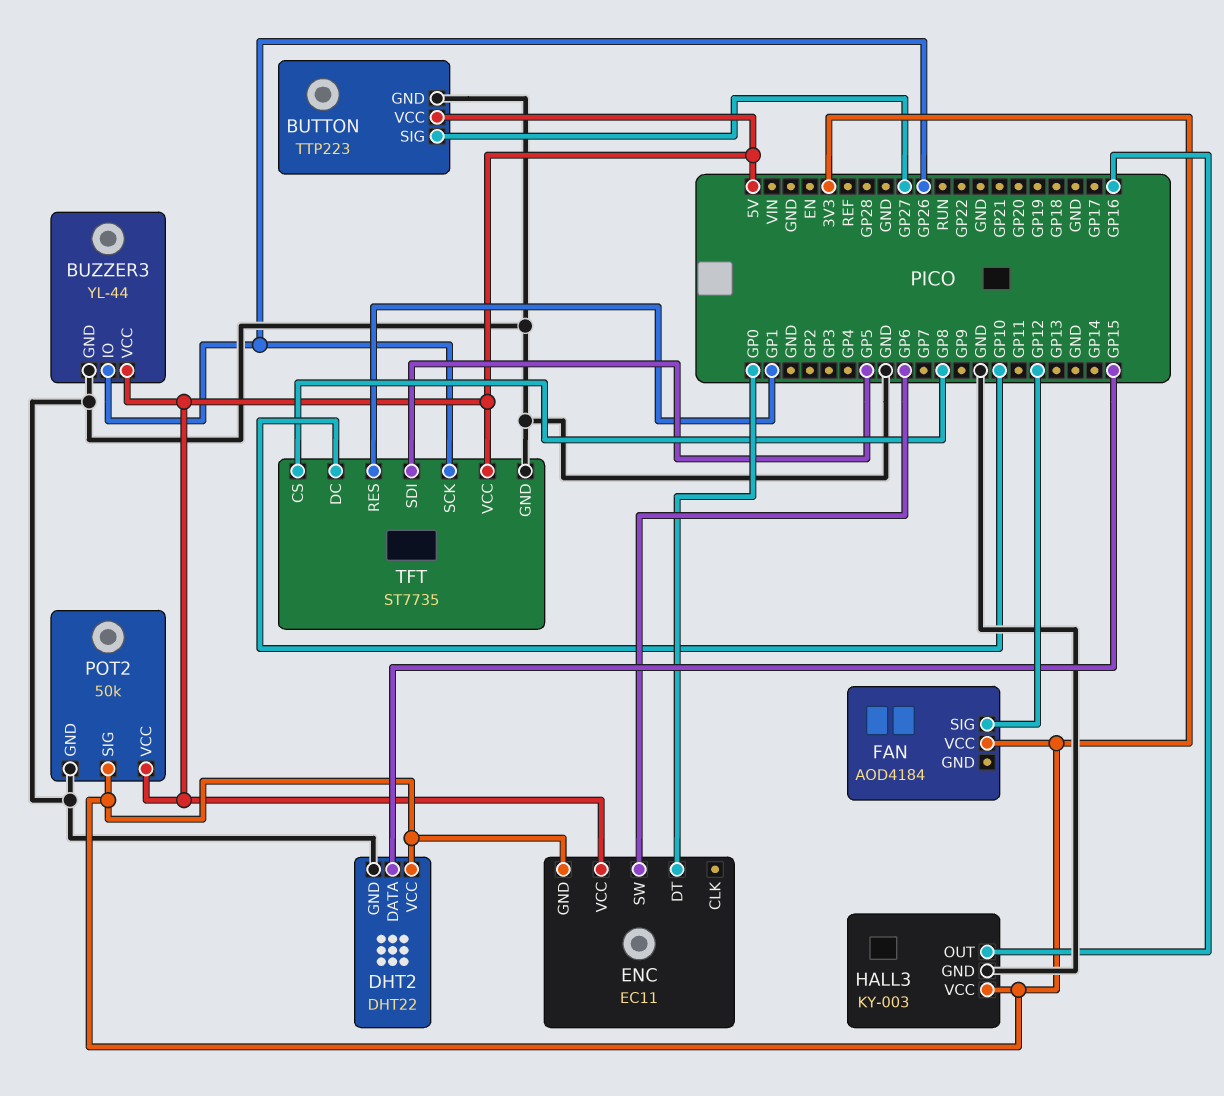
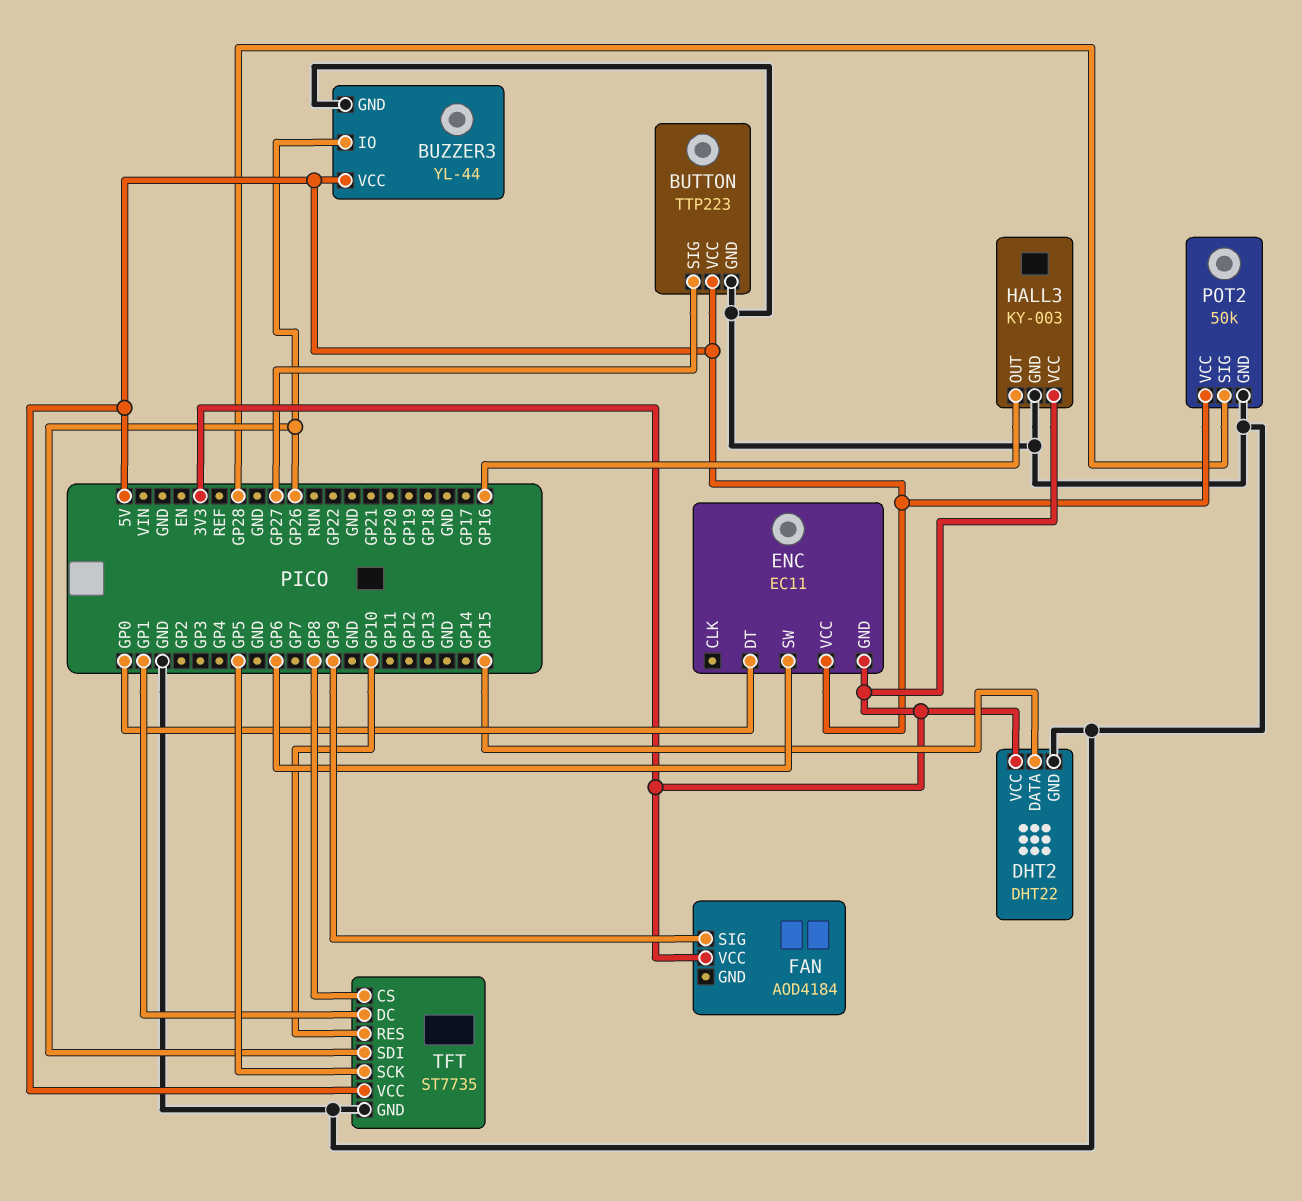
FAN pin SIG: GP12 -> GP9
POT2 pin SIG: 3V3 -> GP28
TFT pin DC: GP10 -> GP1
TFT pin RES: GP1 -> GP10
TFT pin SCK: GP26 -> GP5
TFT pin SDI: GP5 -> GP26

